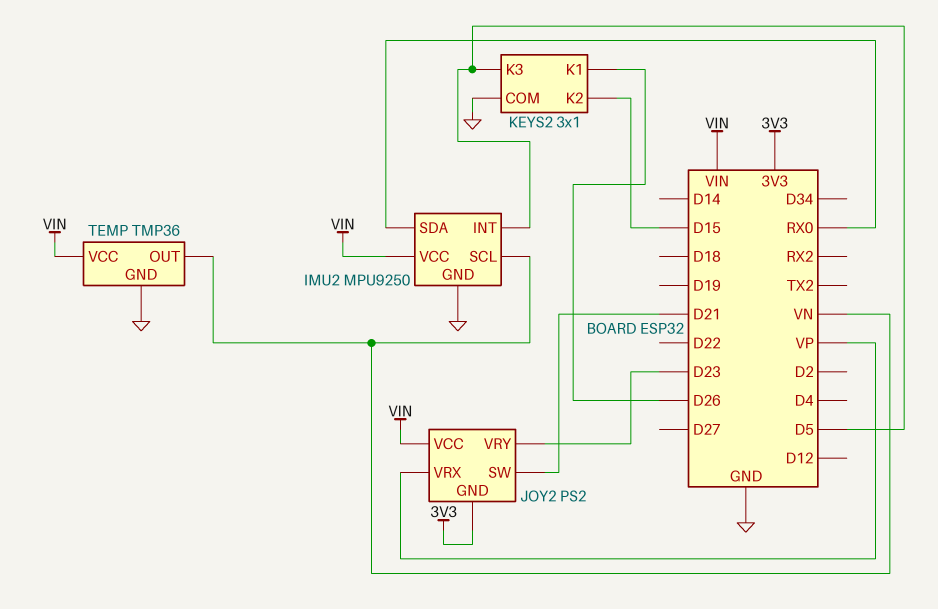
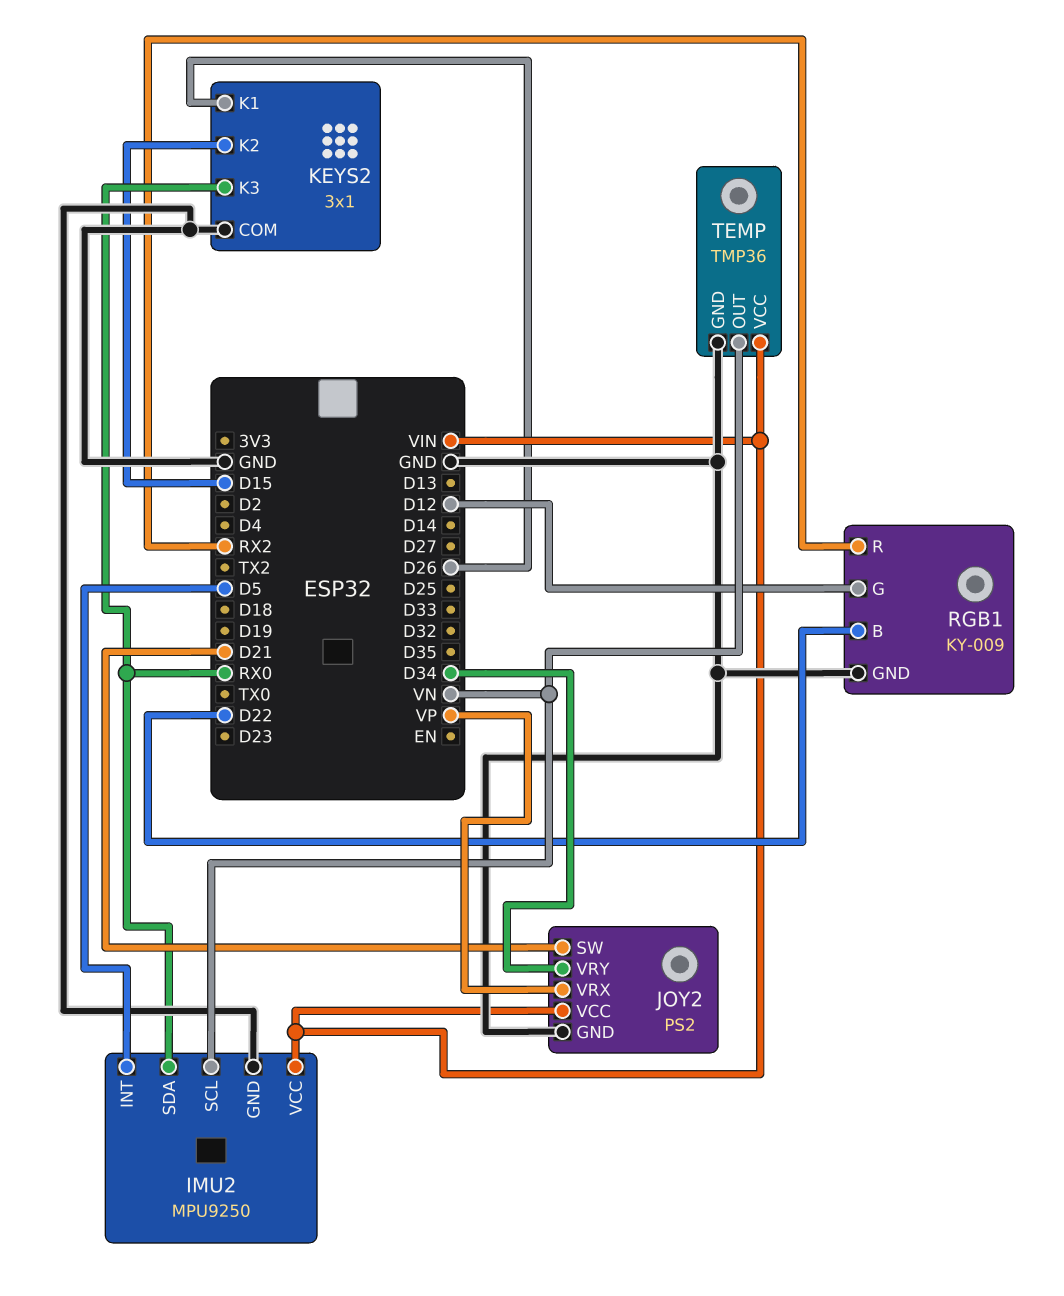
JOY2 pin GND: 3V3 -> GND
JOY2 pin VRY: D23 -> D34
KEYS2 pin K3: D5 -> RX0
RGB1: none -> KY-009
RGB1 pin B: none -> D22
RGB1 pin G: none -> D12
RGB1 pin GND: none -> GND
RGB1 pin R: none -> RX2

